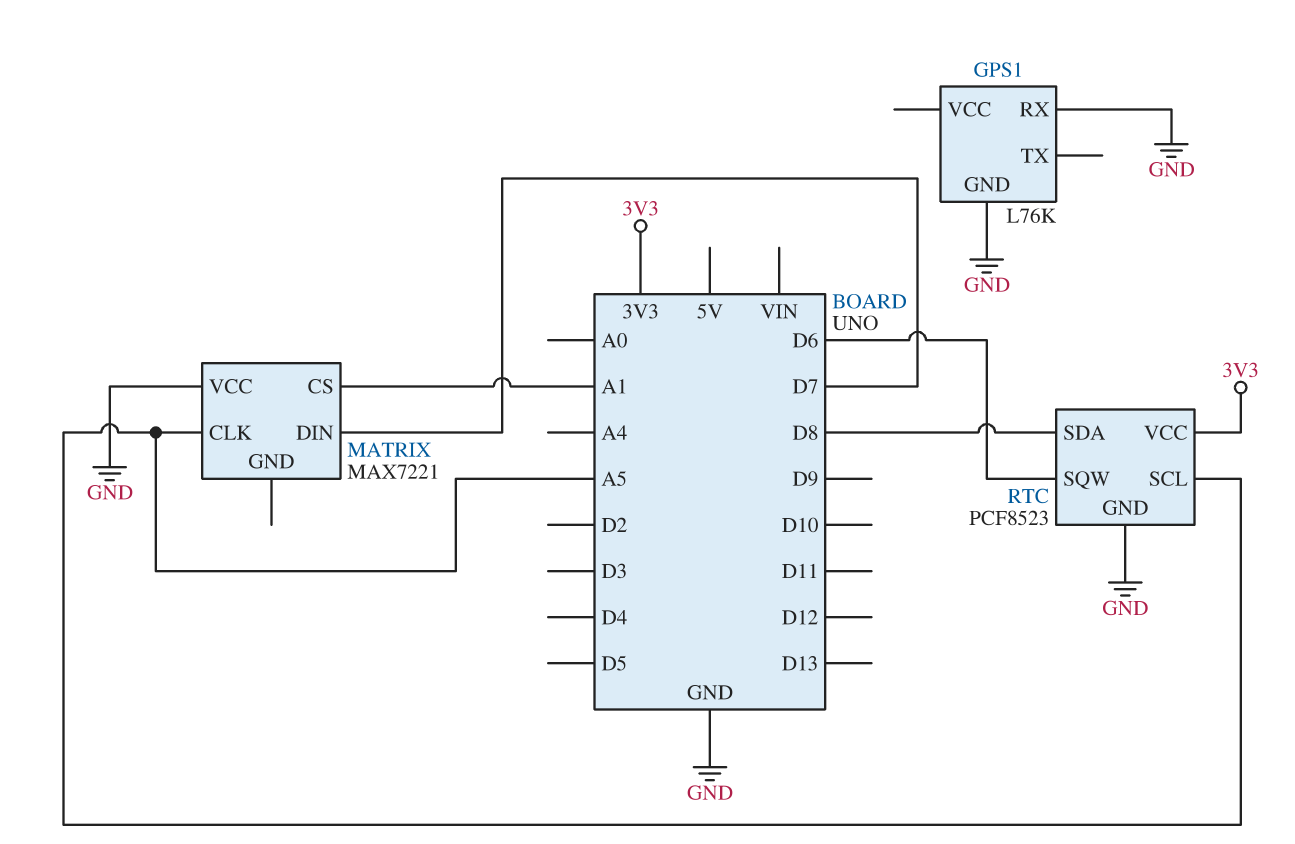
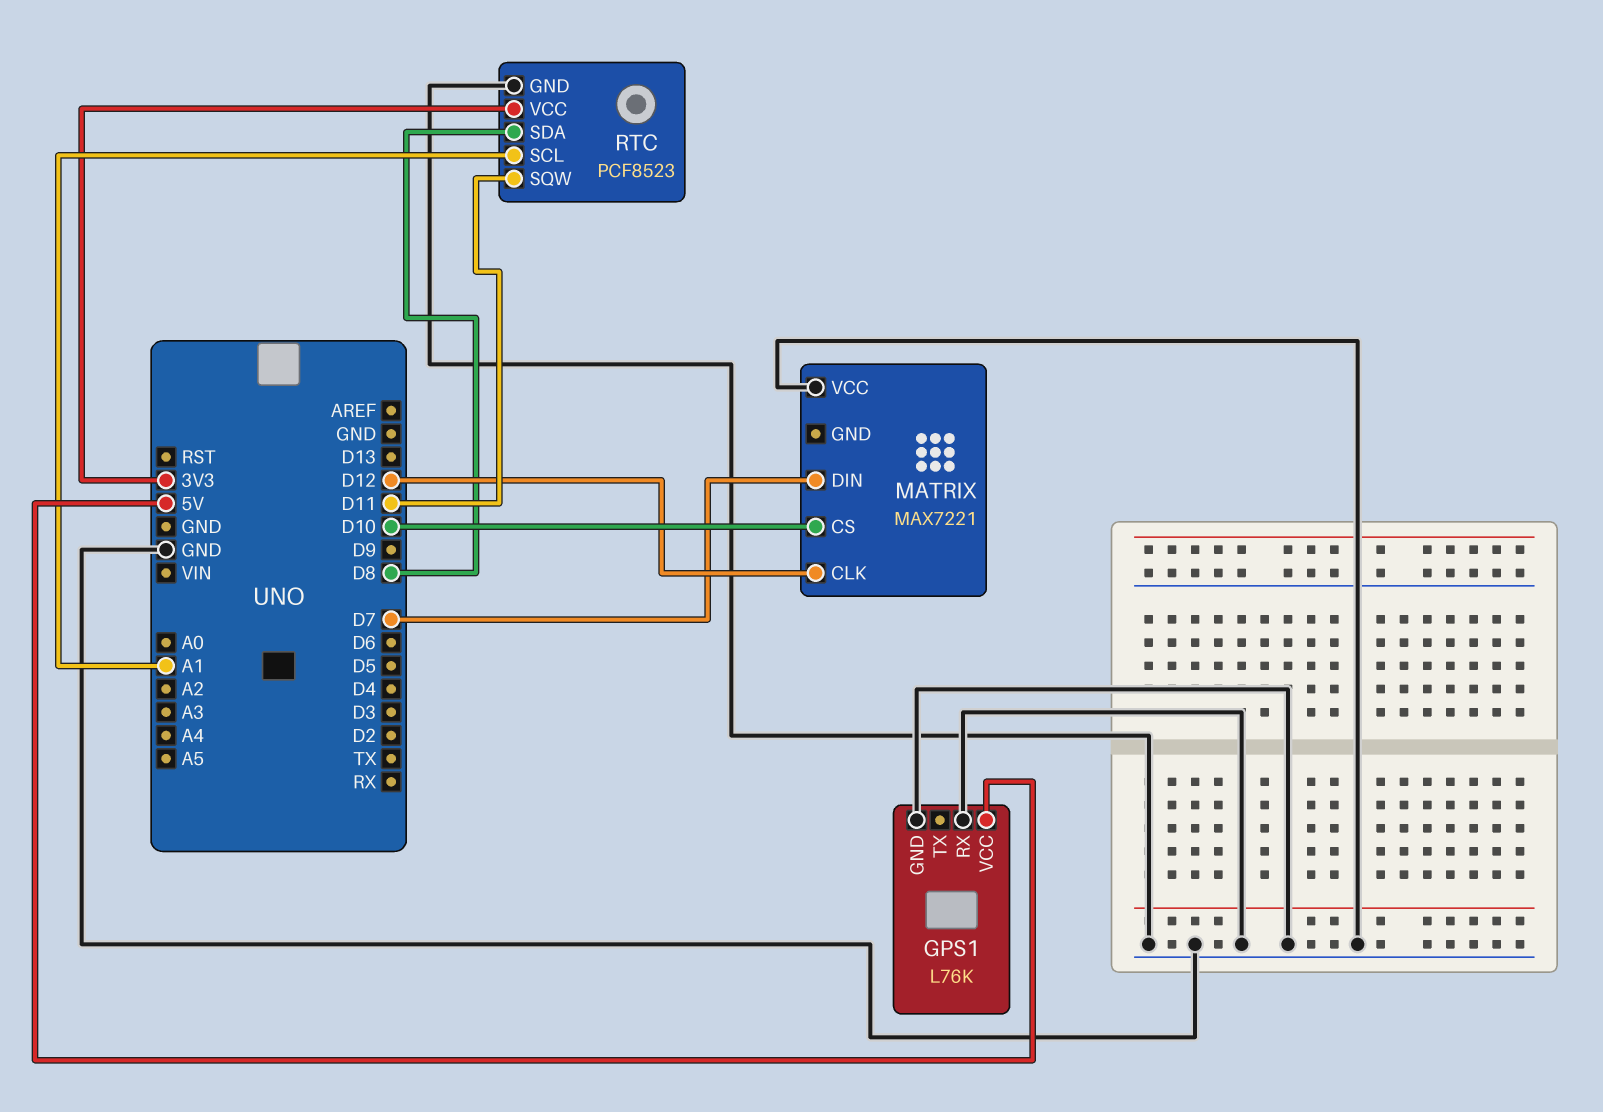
GPS1 pin VCC: none -> 5V
MATRIX pin CLK: A5 -> D12
MATRIX pin CS: A1 -> D10
RTC pin SCL: A5 -> A1
RTC pin SQW: D6 -> D11

